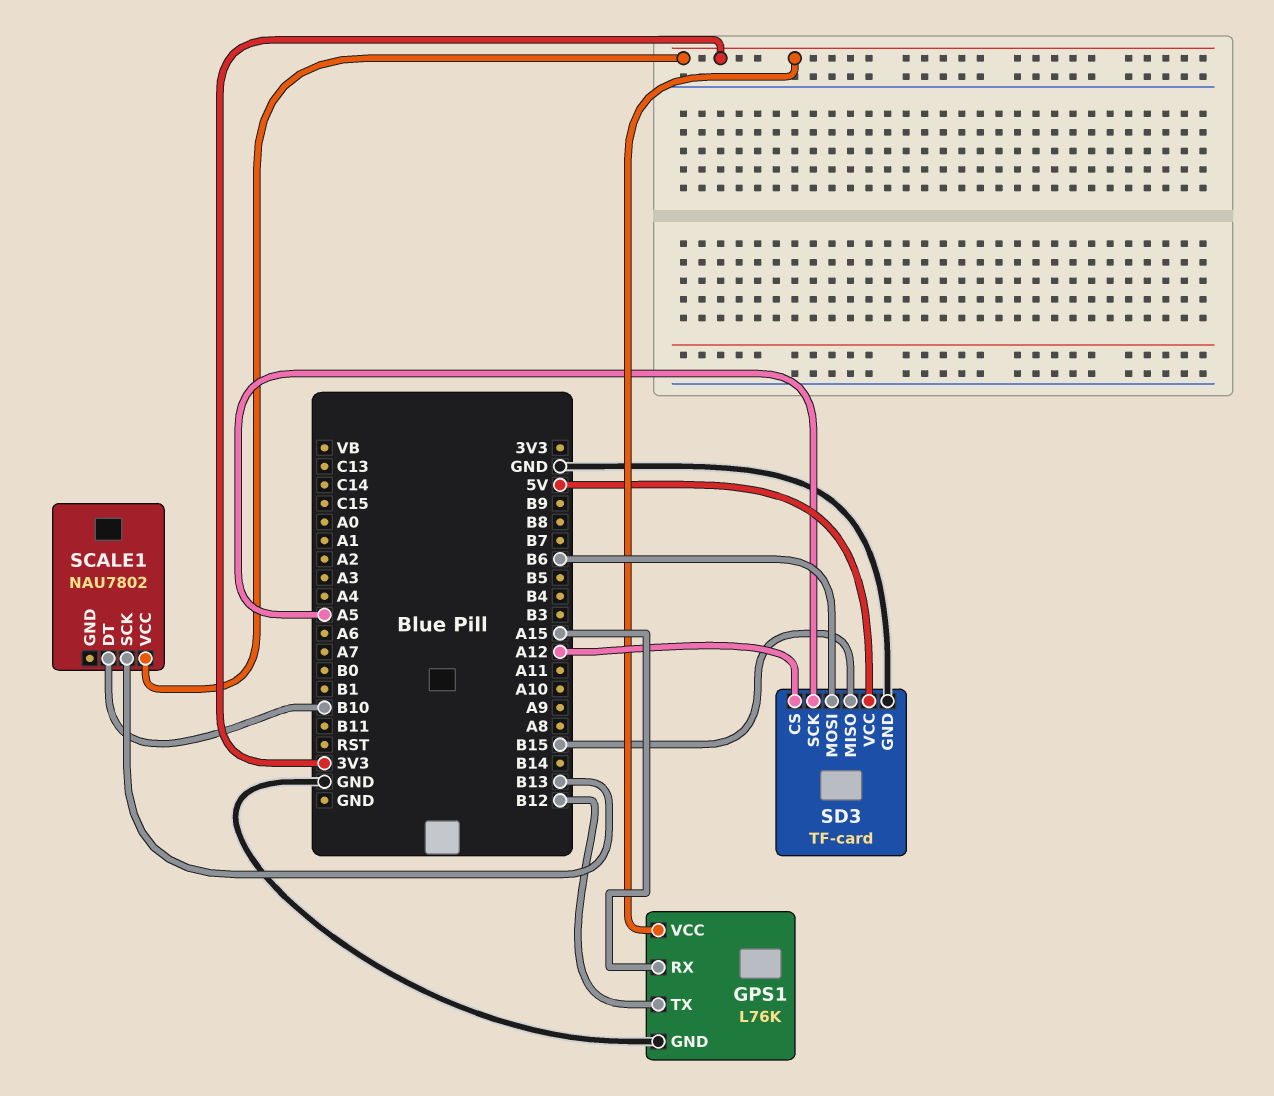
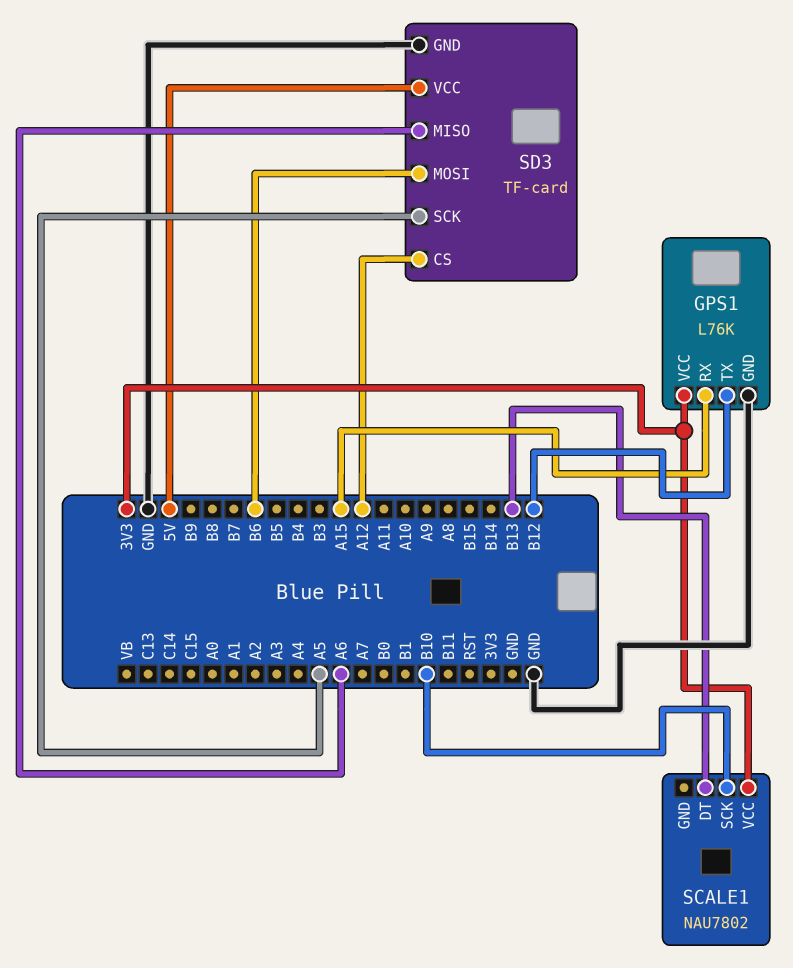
SCALE1 pin DT: B10 -> B13
SCALE1 pin SCK: B13 -> B10
SD3 pin MISO: B15 -> A6

